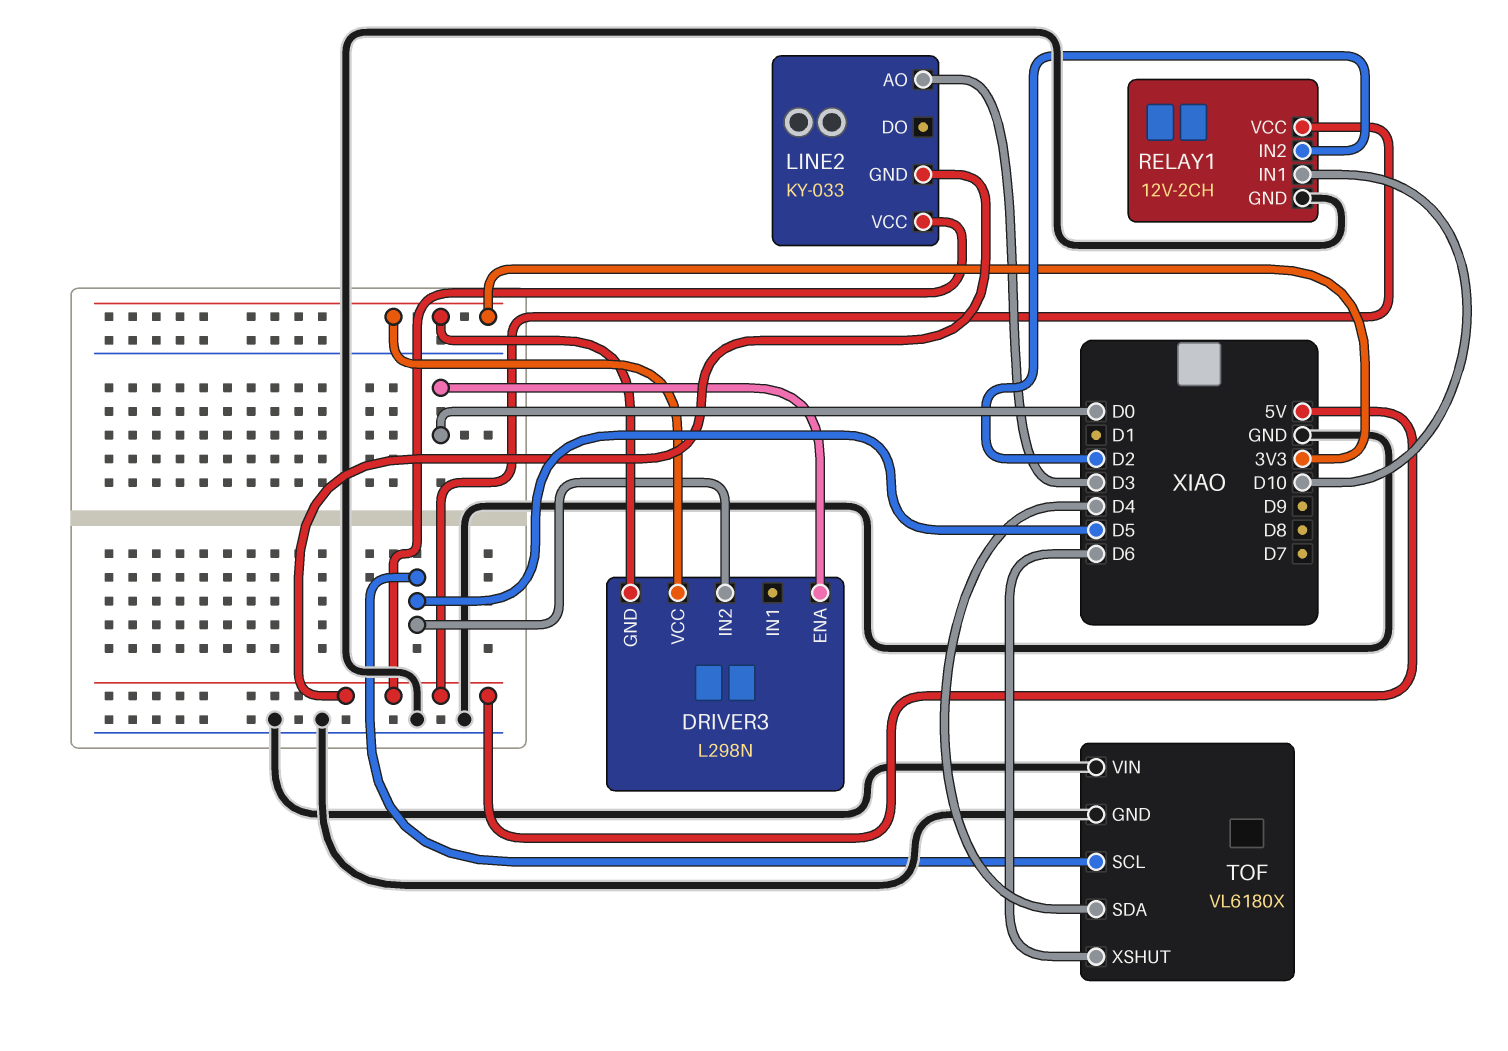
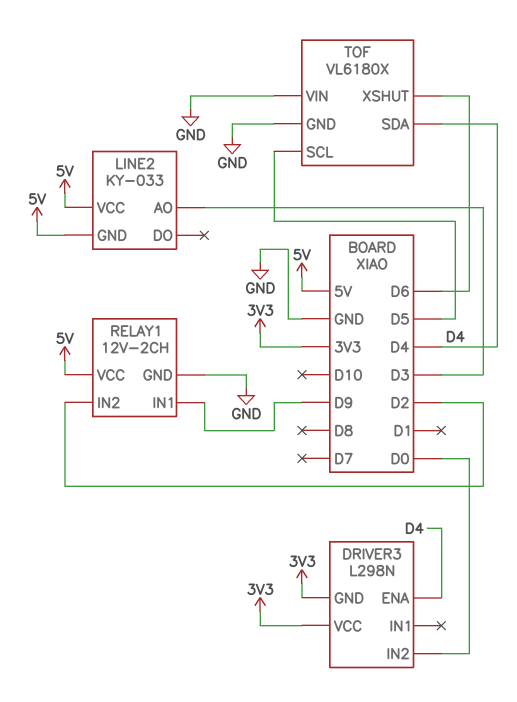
DRIVER3 pin ENA: D0 -> D4
DRIVER3 pin IN2: D5 -> D0
RELAY1 pin IN1: D10 -> D9

